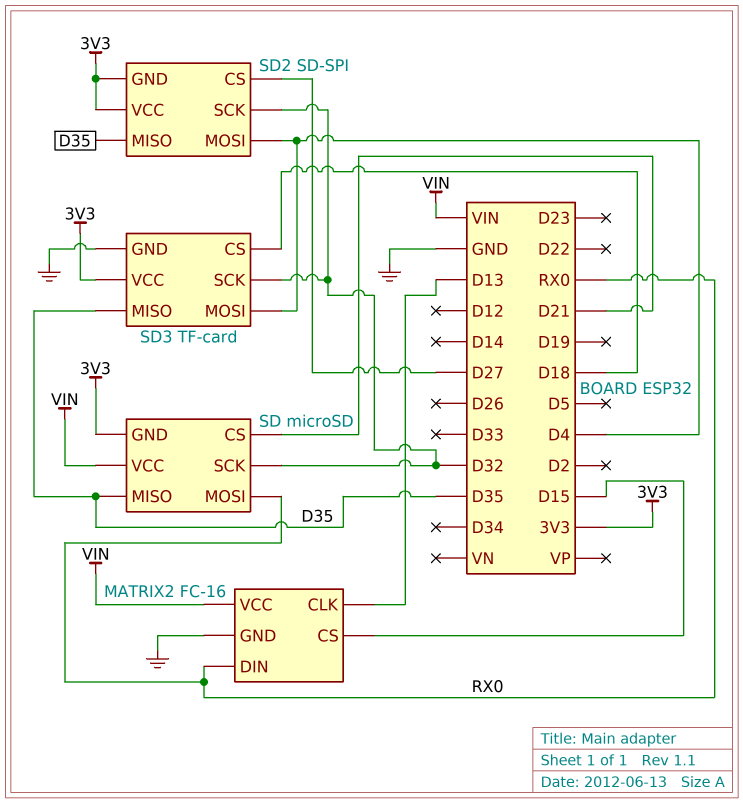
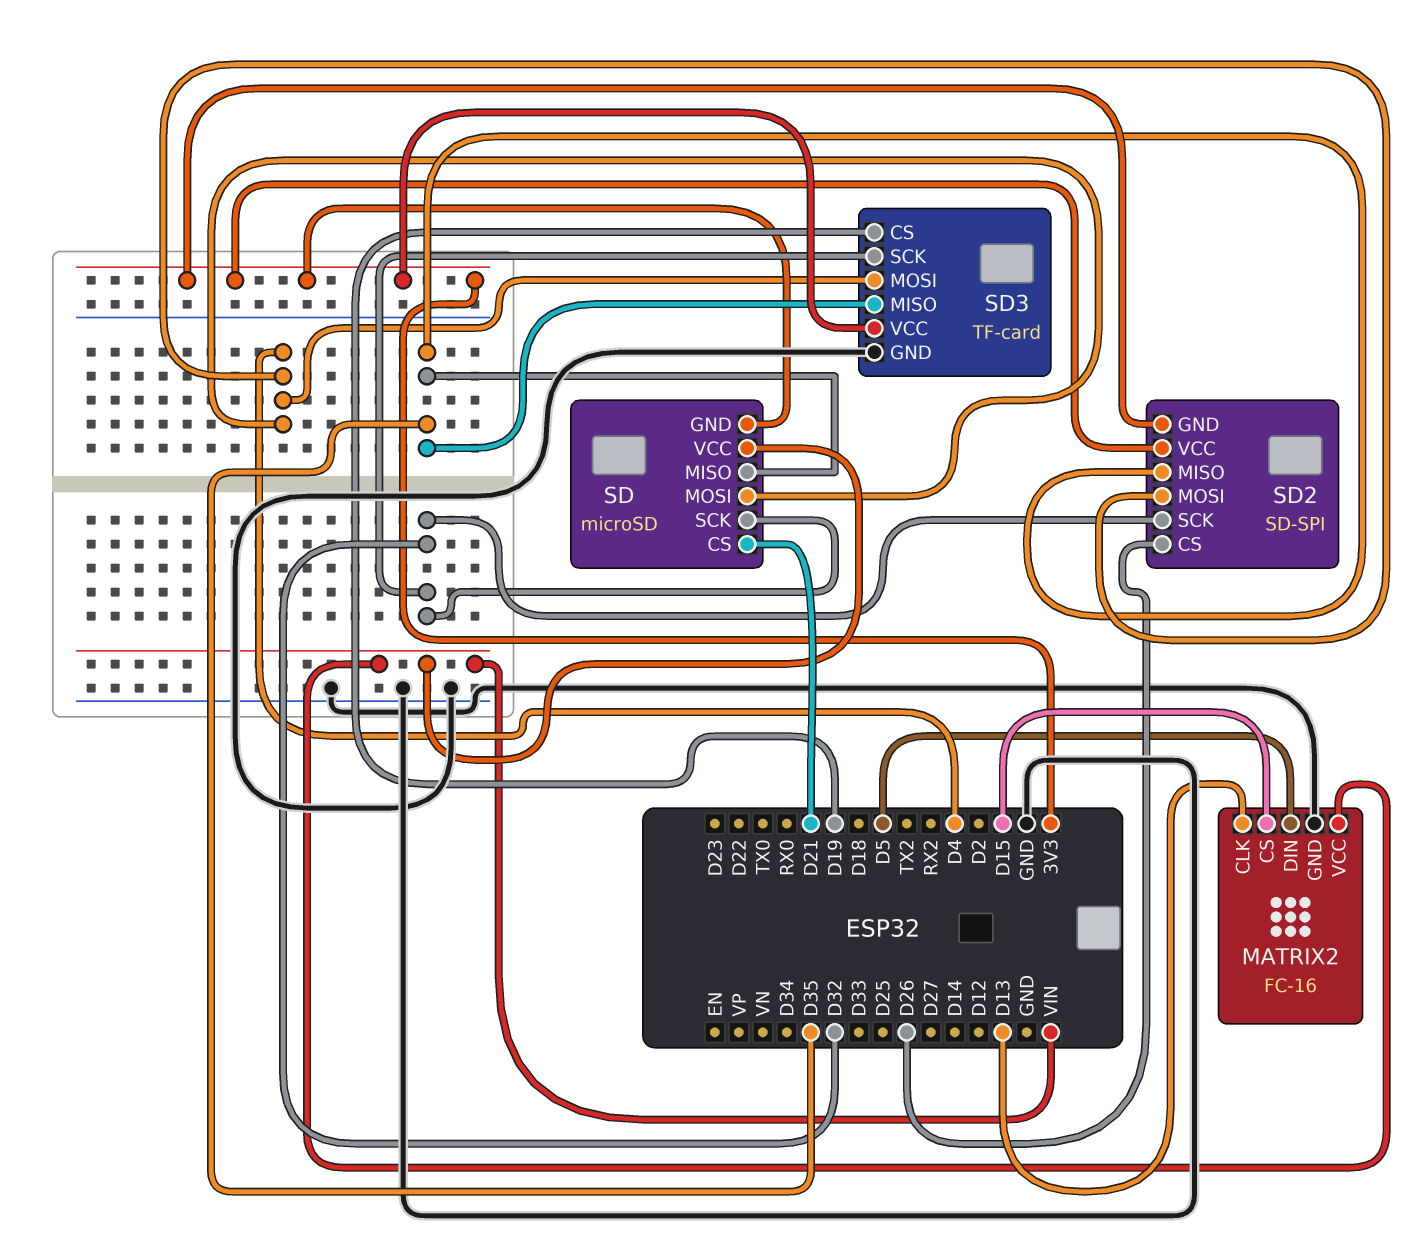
MATRIX2 pin DIN: RX0 -> D5
SD pin MOSI: RX0 -> D4
SD2 pin CS: D27 -> D26
SD3 pin CS: D18 -> D19

